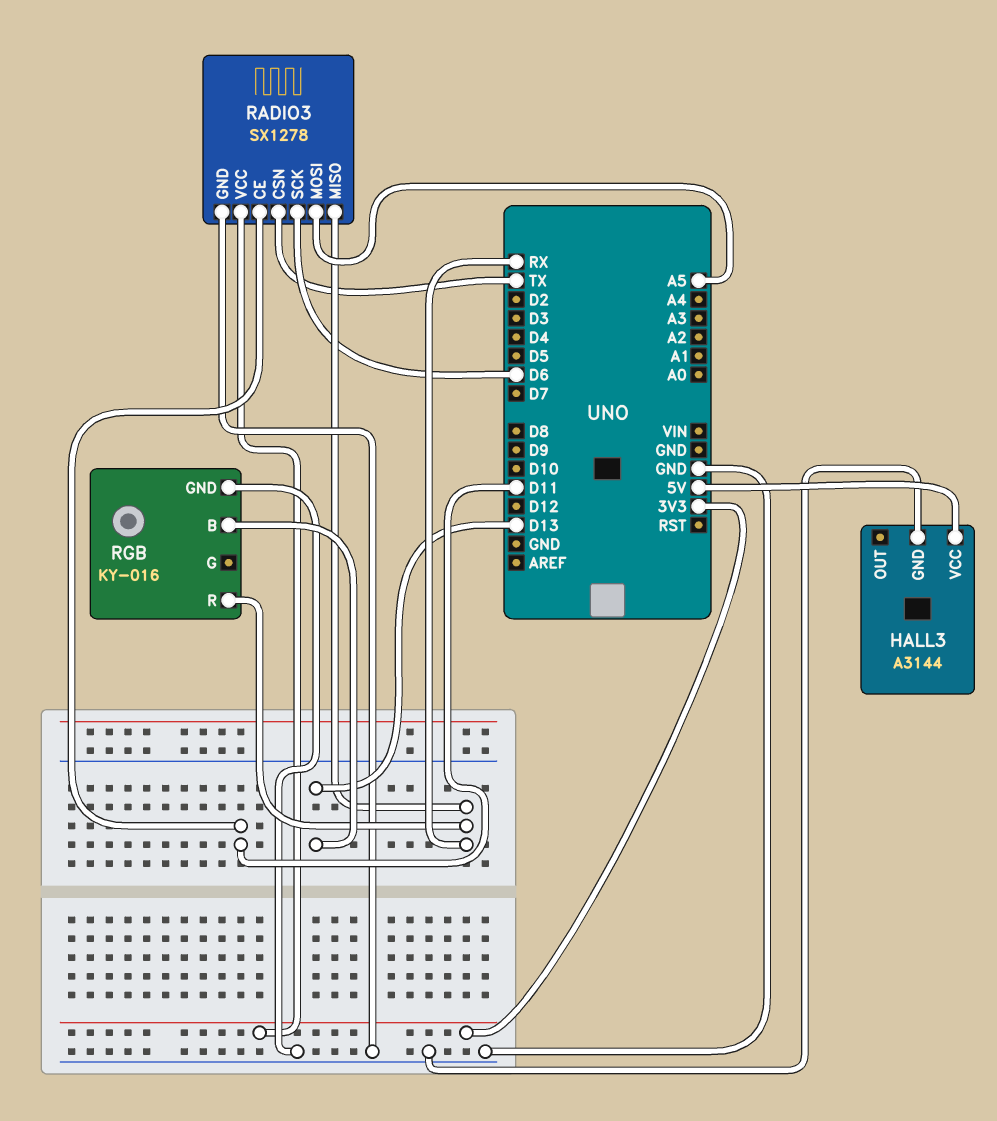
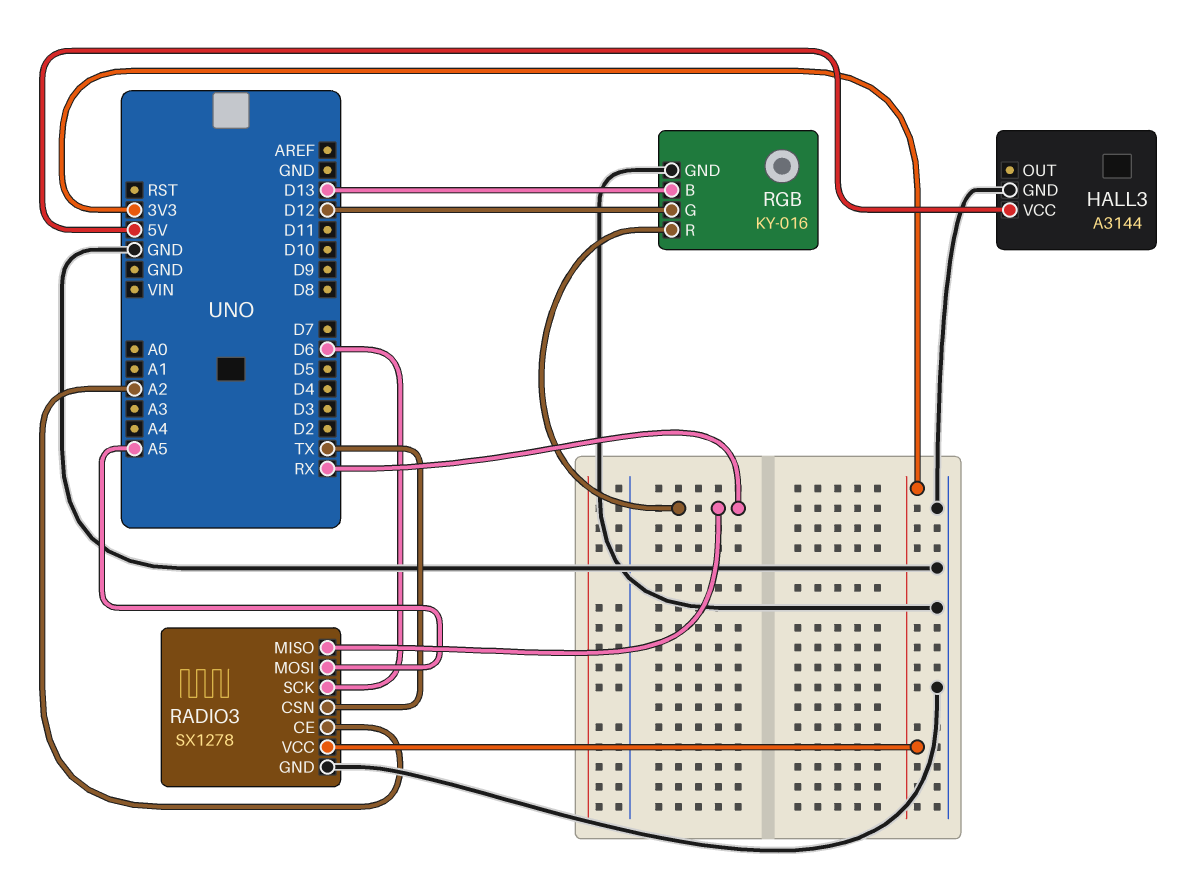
RADIO3 pin CE: D11 -> A2
RGB pin G: none -> D12

